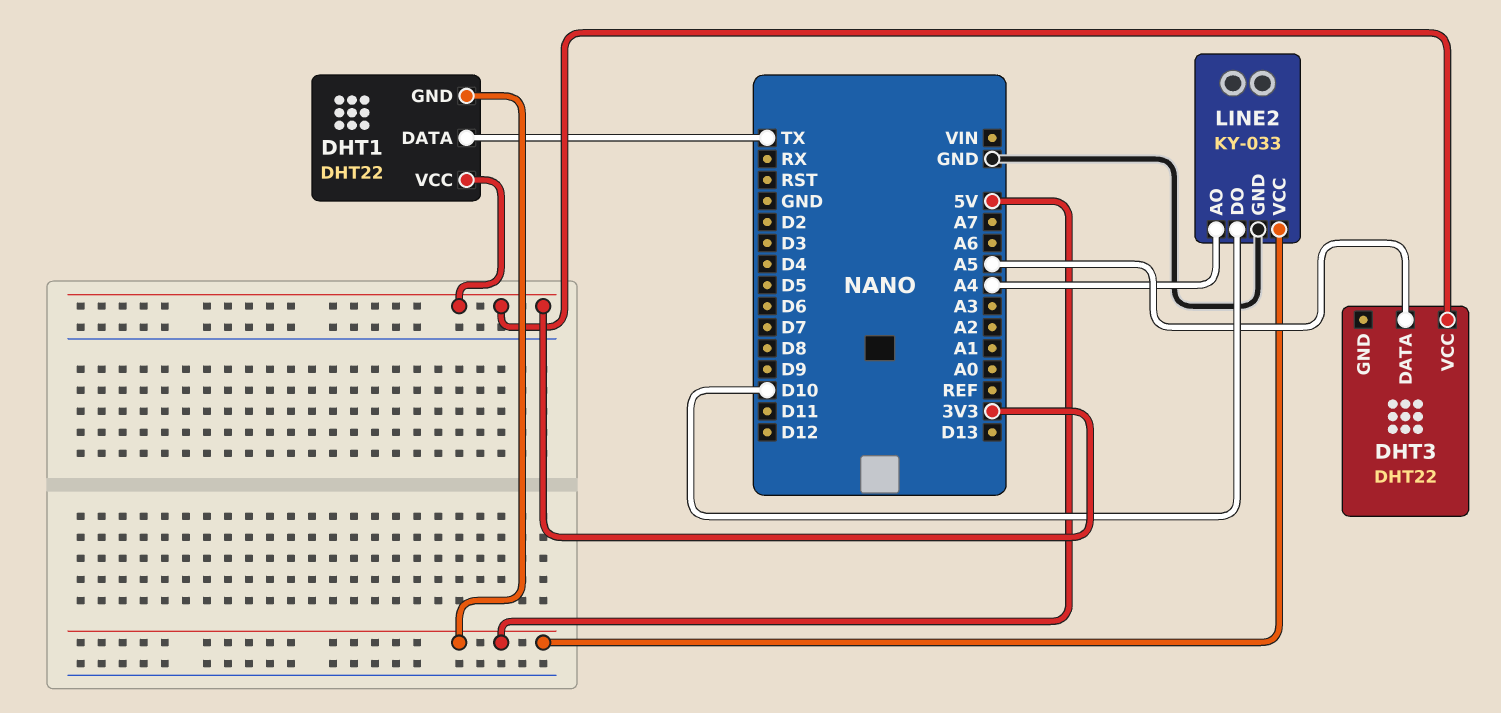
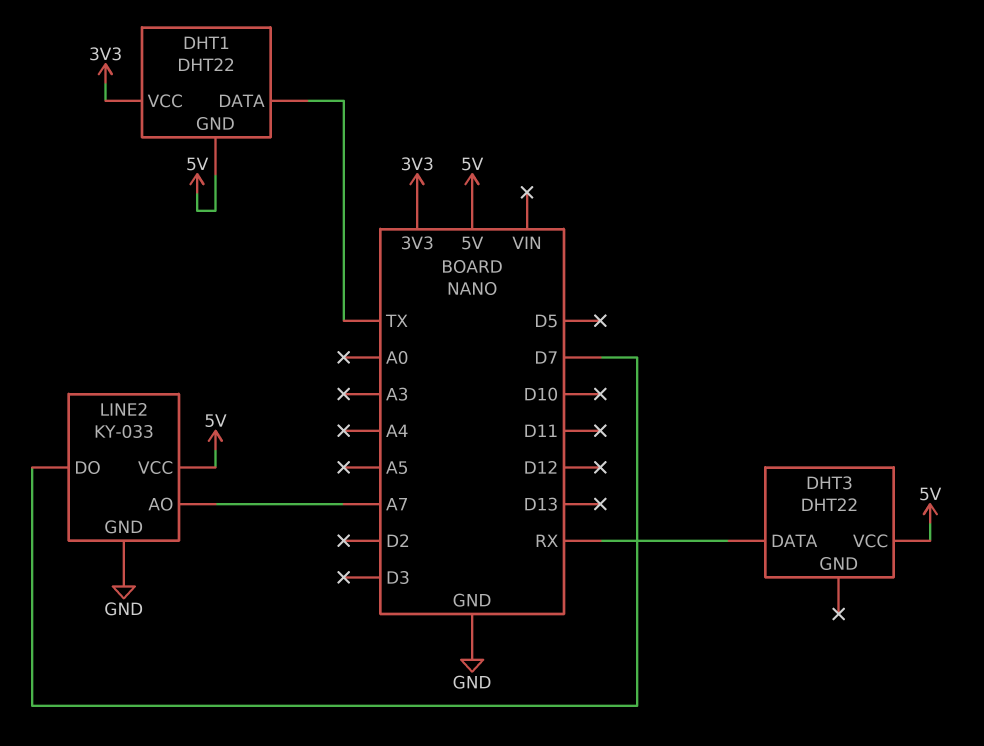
DHT3 pin DATA: A5 -> RX
DHT3 pin VCC: 3V3 -> 5V
LINE2 pin AO: A4 -> A7
LINE2 pin DO: D10 -> D7

